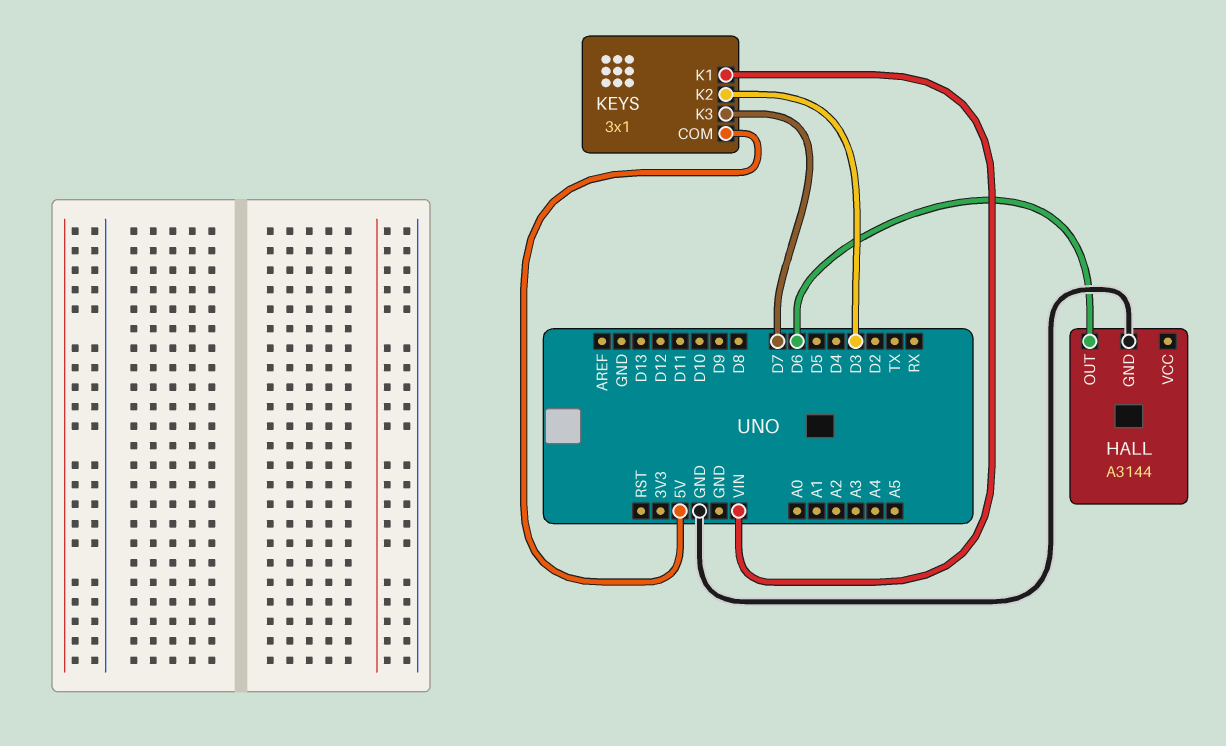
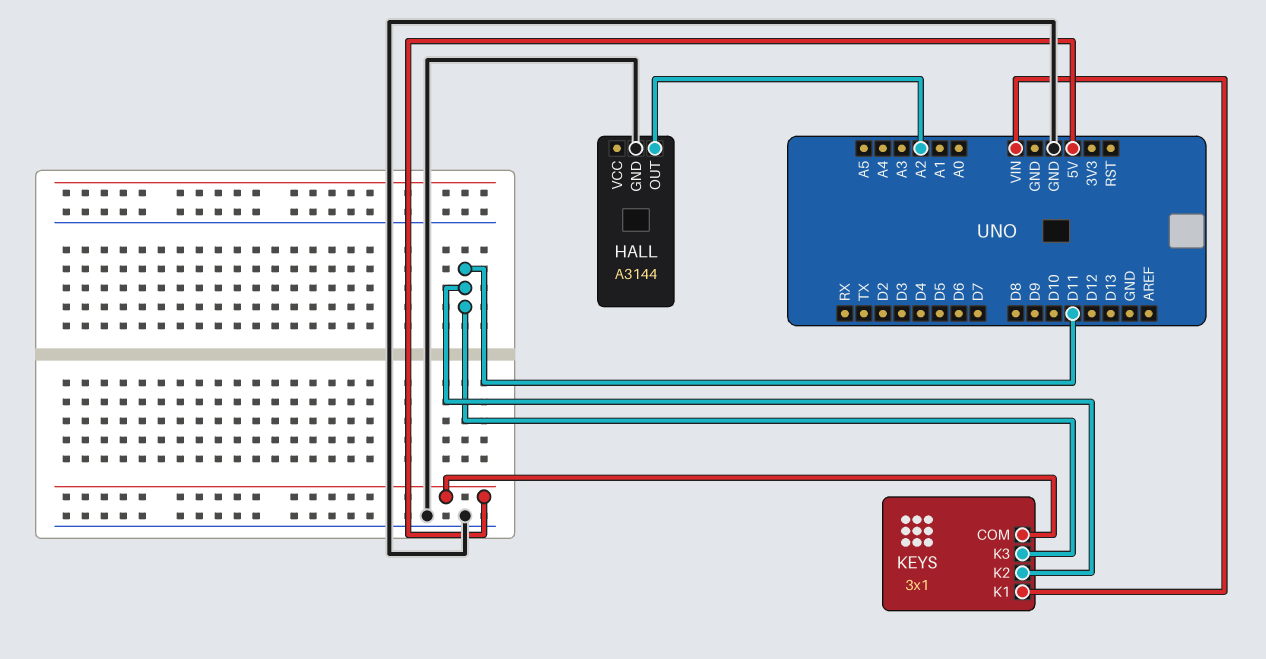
HALL pin OUT: D6 -> A2
KEYS pin K2: D3 -> D11
KEYS pin K3: D7 -> D11

